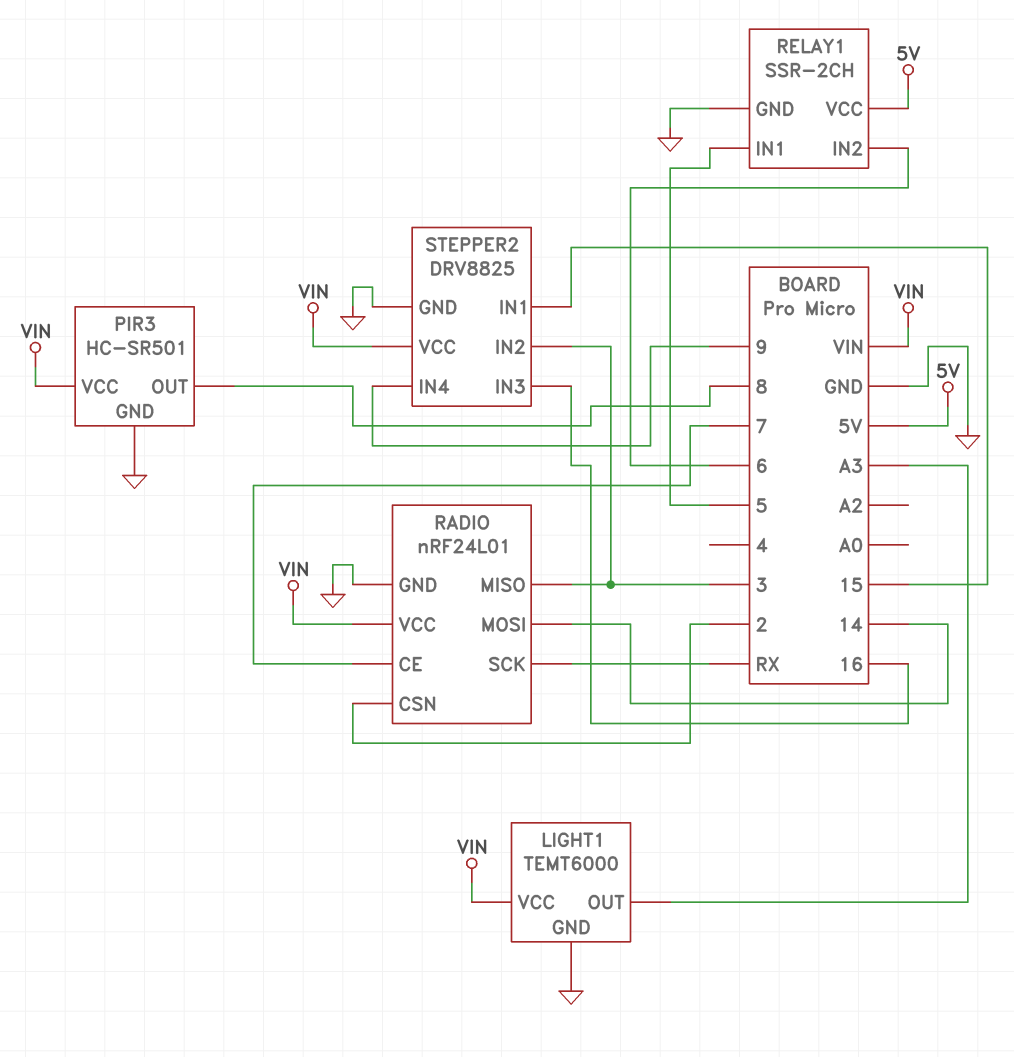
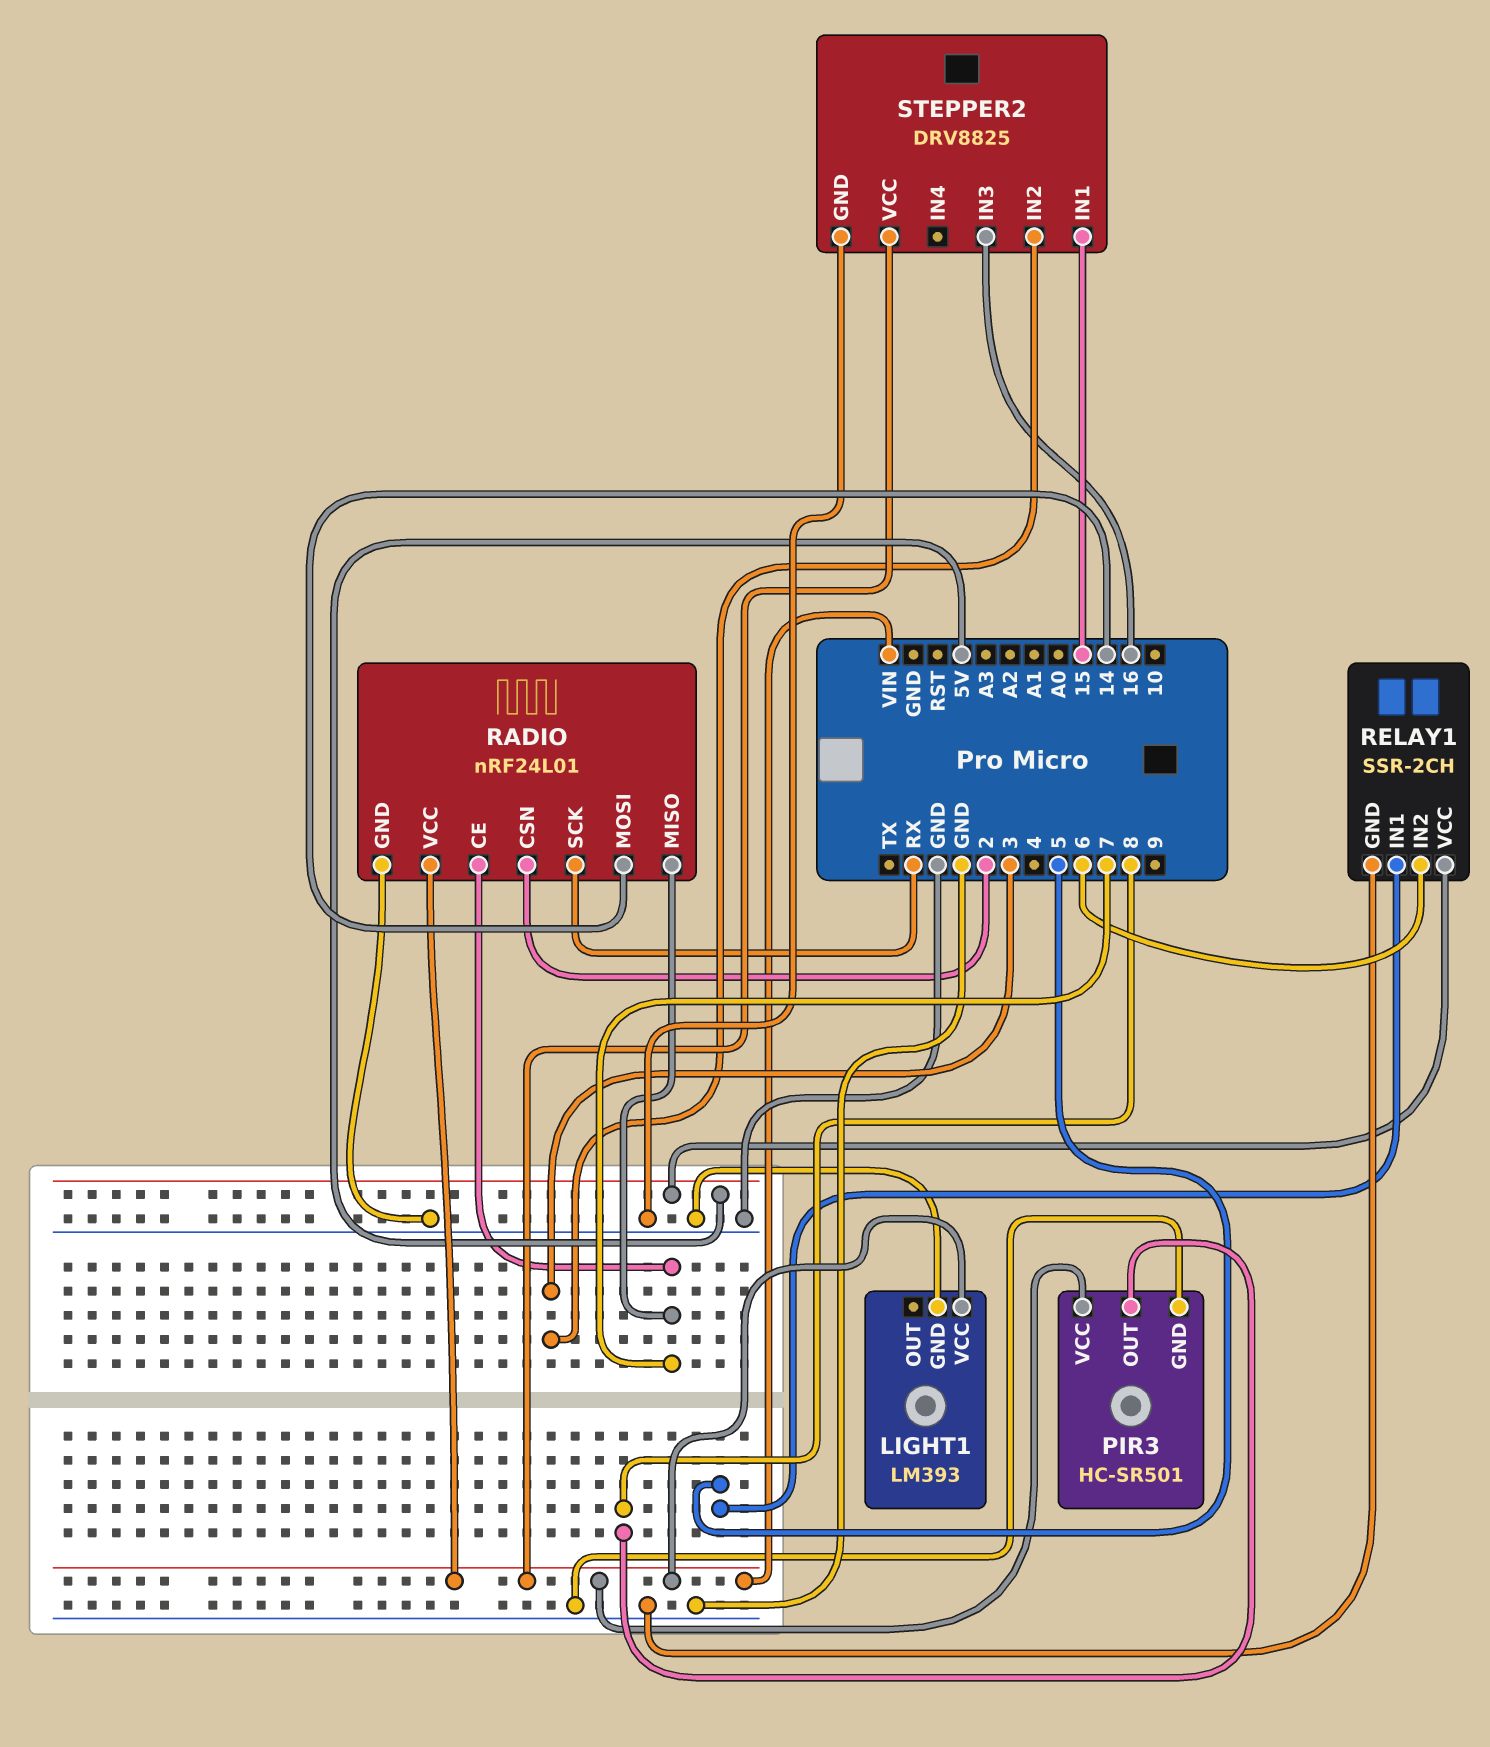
LIGHT1: TEMT6000 -> LM393
LIGHT1 pin OUT: A3 -> none
RADIO pin MISO: 3 -> 7
STEPPER2 pin IN4: 9 -> none

